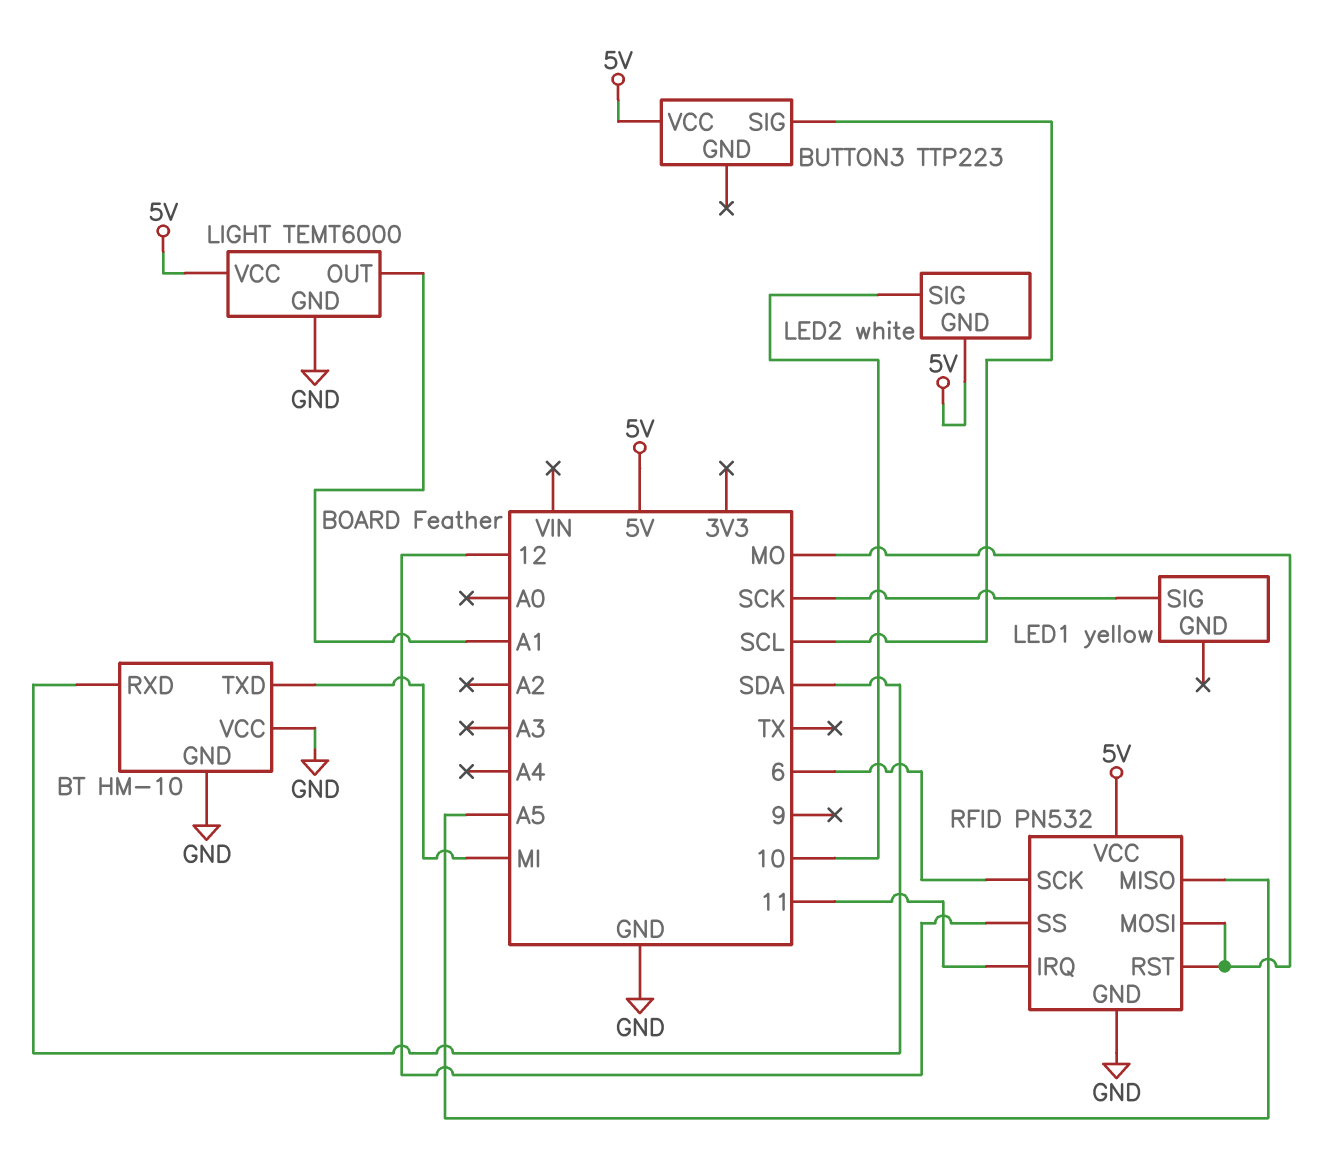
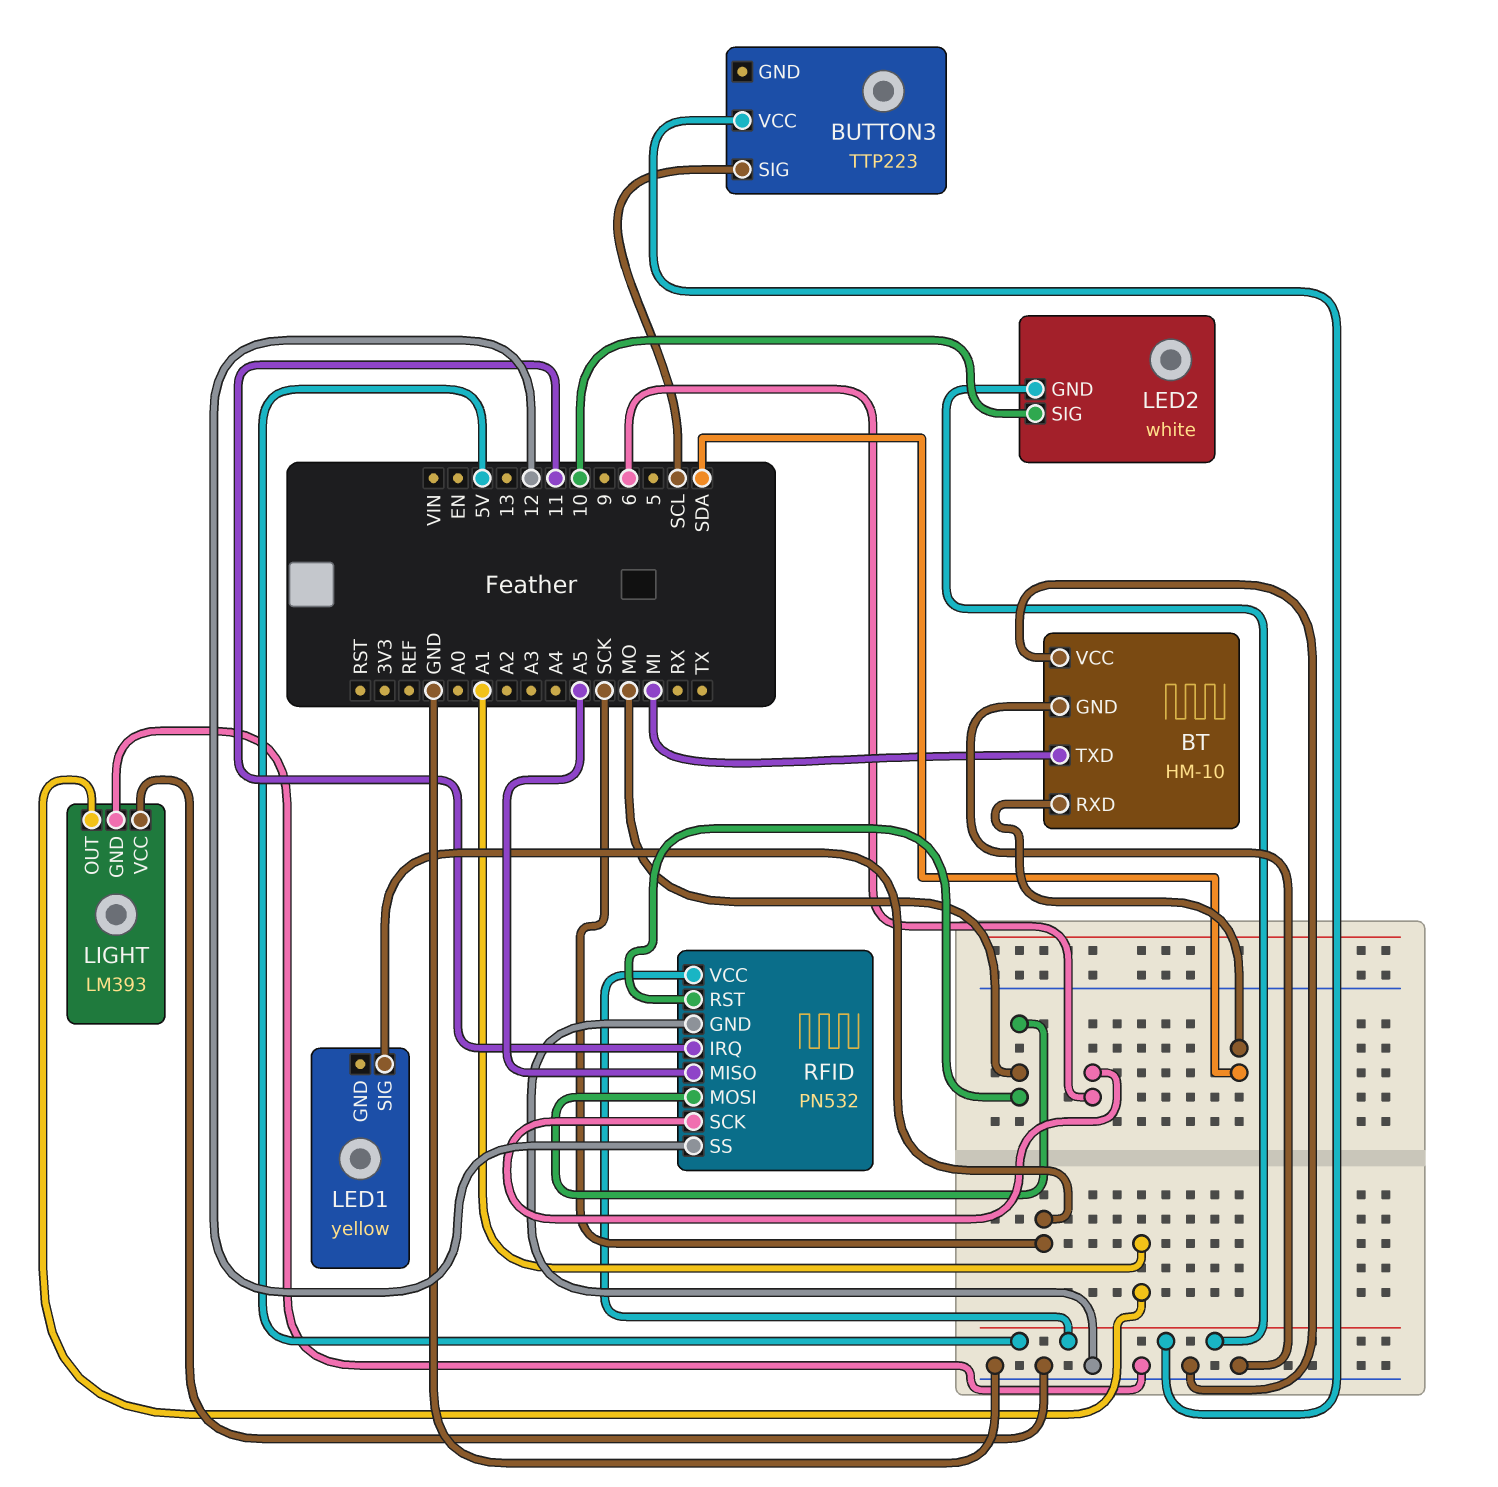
LIGHT: TEMT6000 -> LM393
LIGHT pin VCC: 5V -> GND

